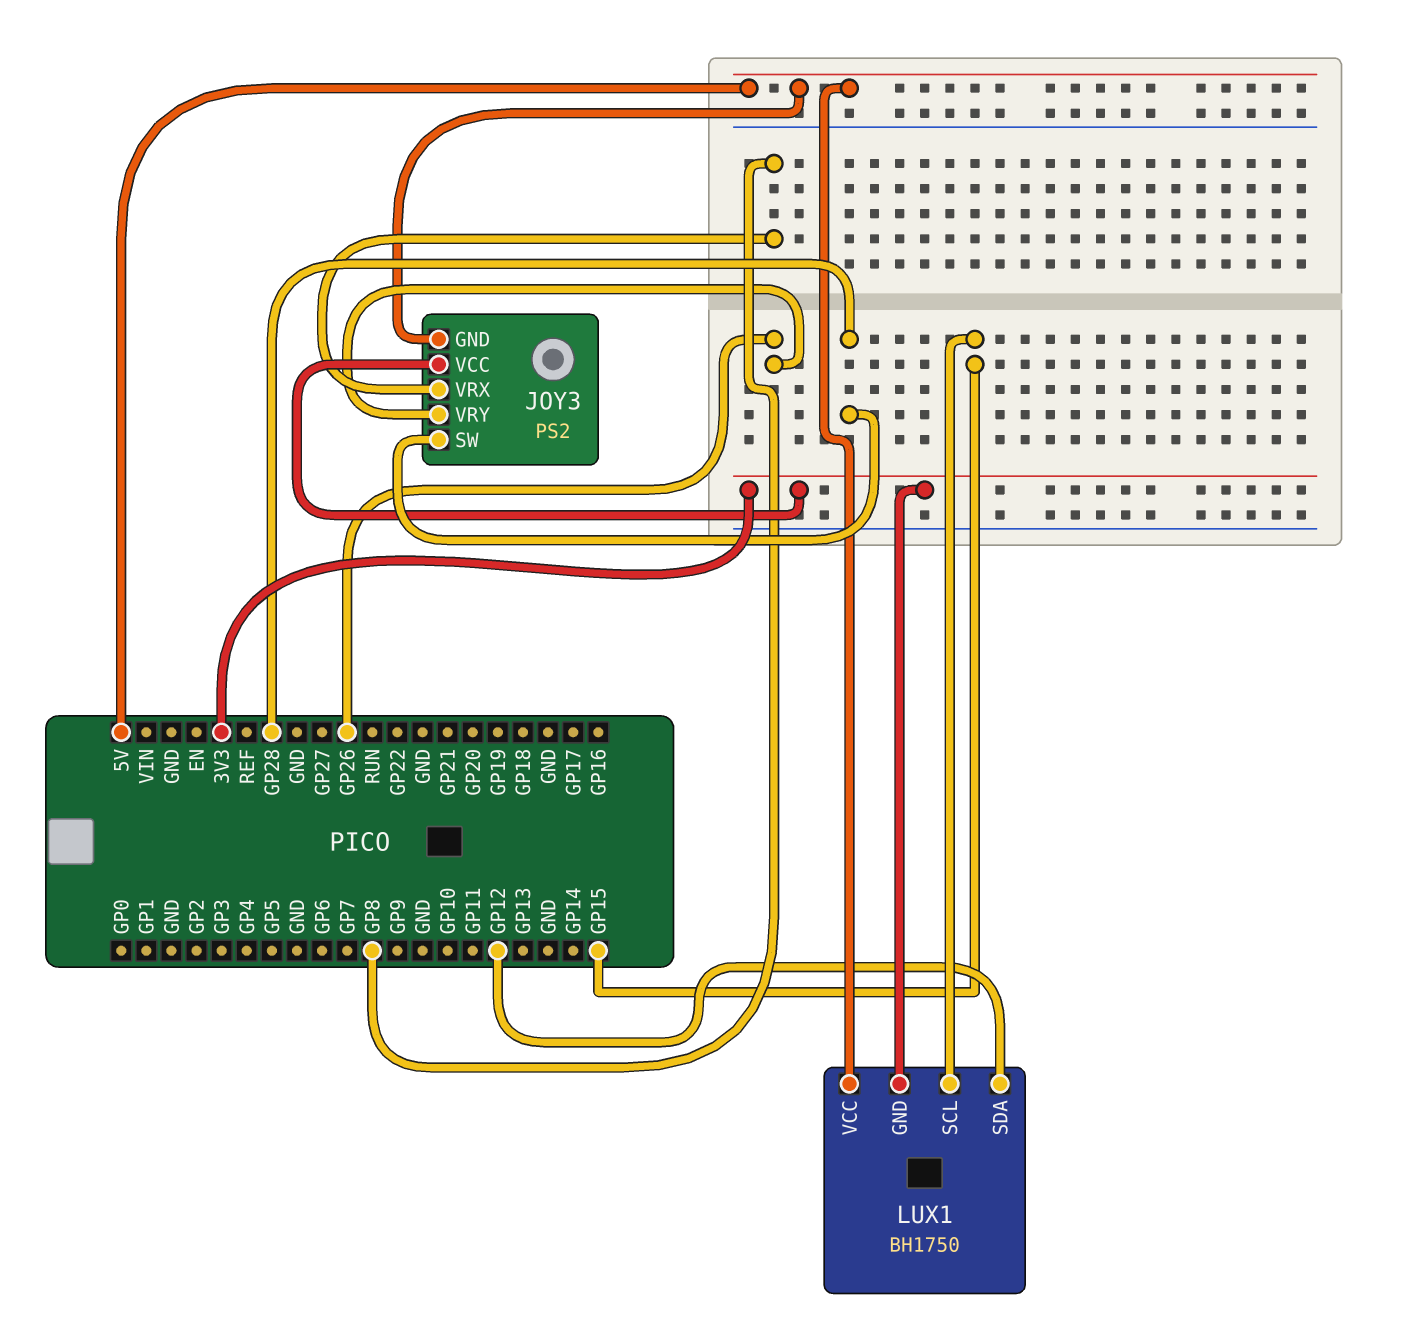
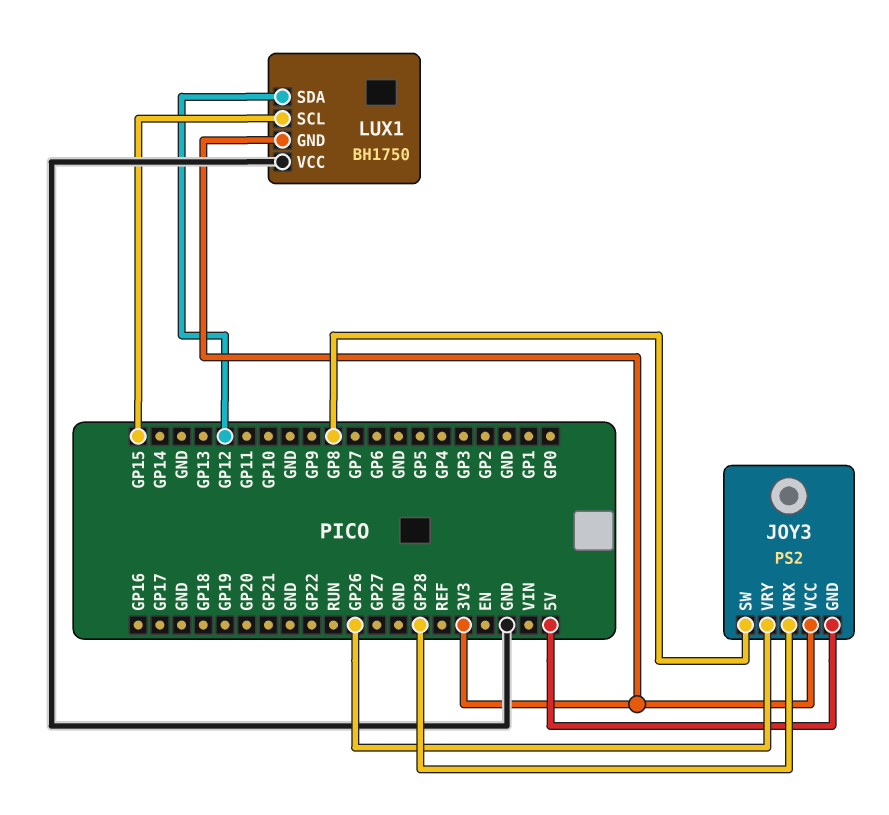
JOY3 pin SW: GP28 -> GP8
JOY3 pin VRX: GP8 -> GP28
LUX1 pin VCC: 5V -> GND

